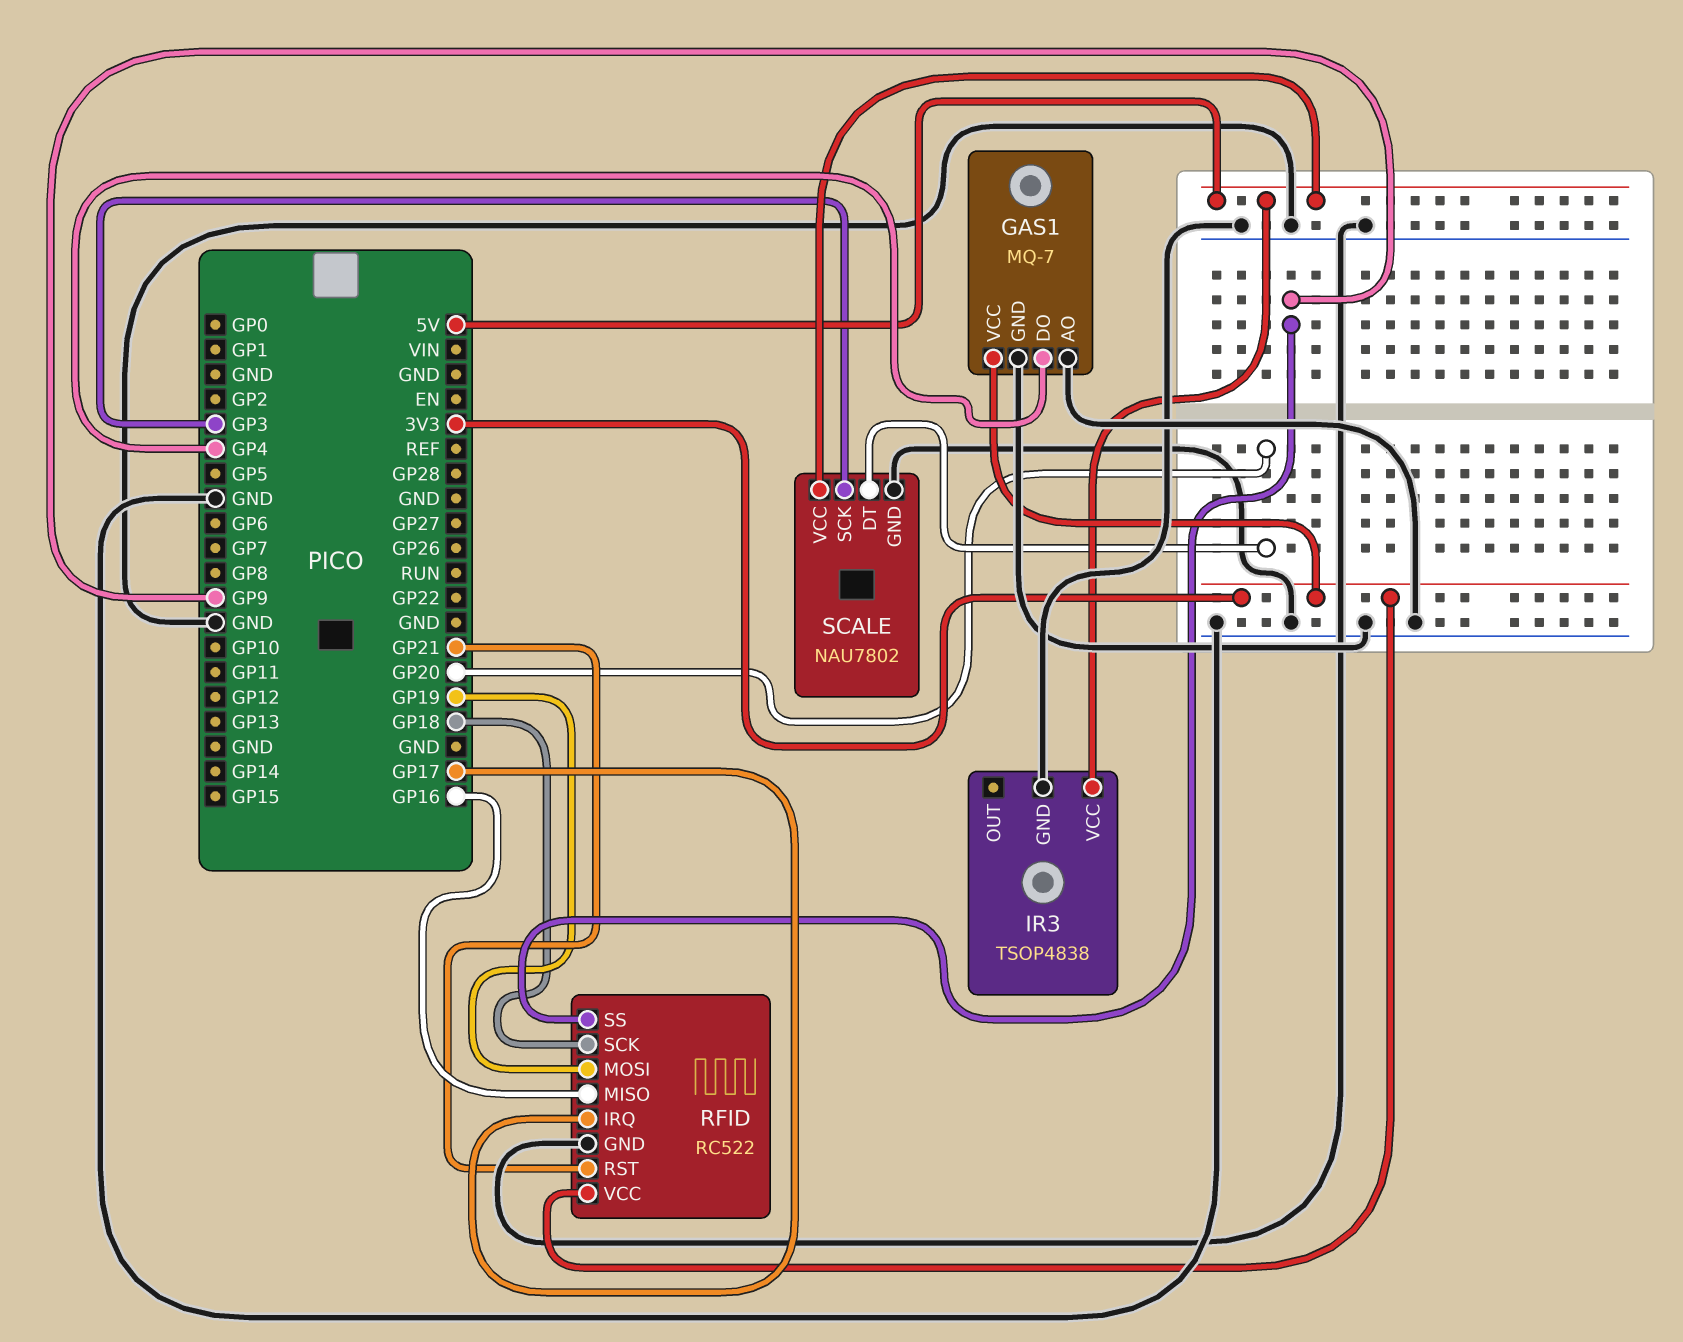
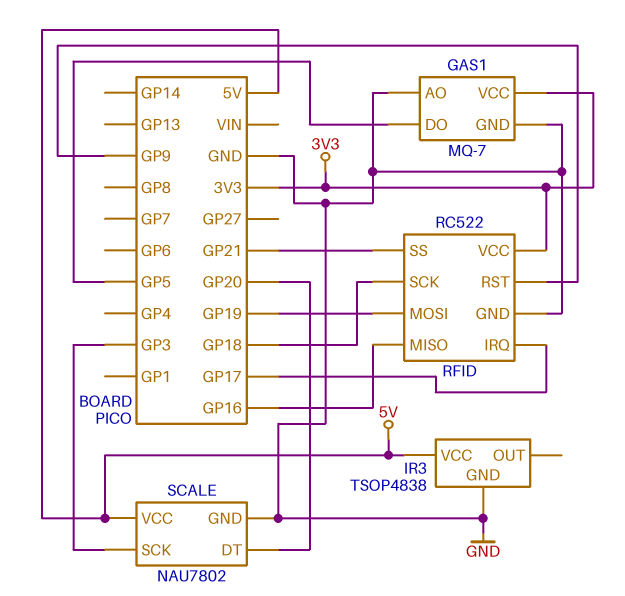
GAS1 pin DO: GP4 -> GP5
RFID pin RST: GP21 -> GP9
RFID pin SS: GP9 -> GP21

